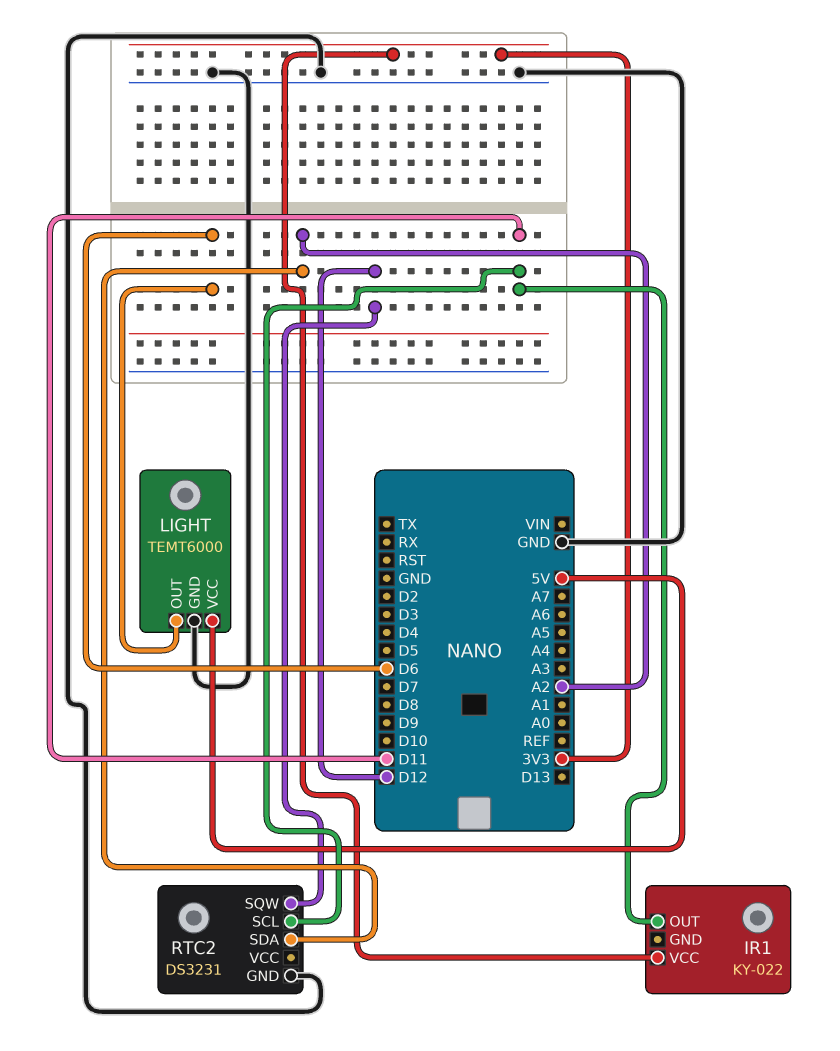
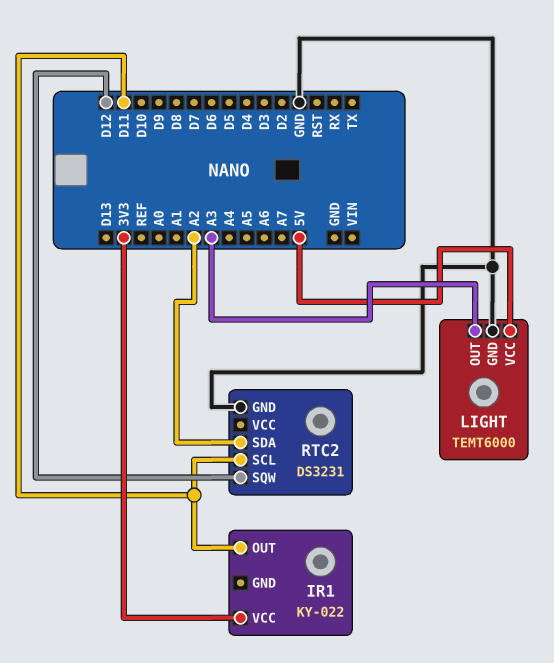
LIGHT pin OUT: D6 -> A3

